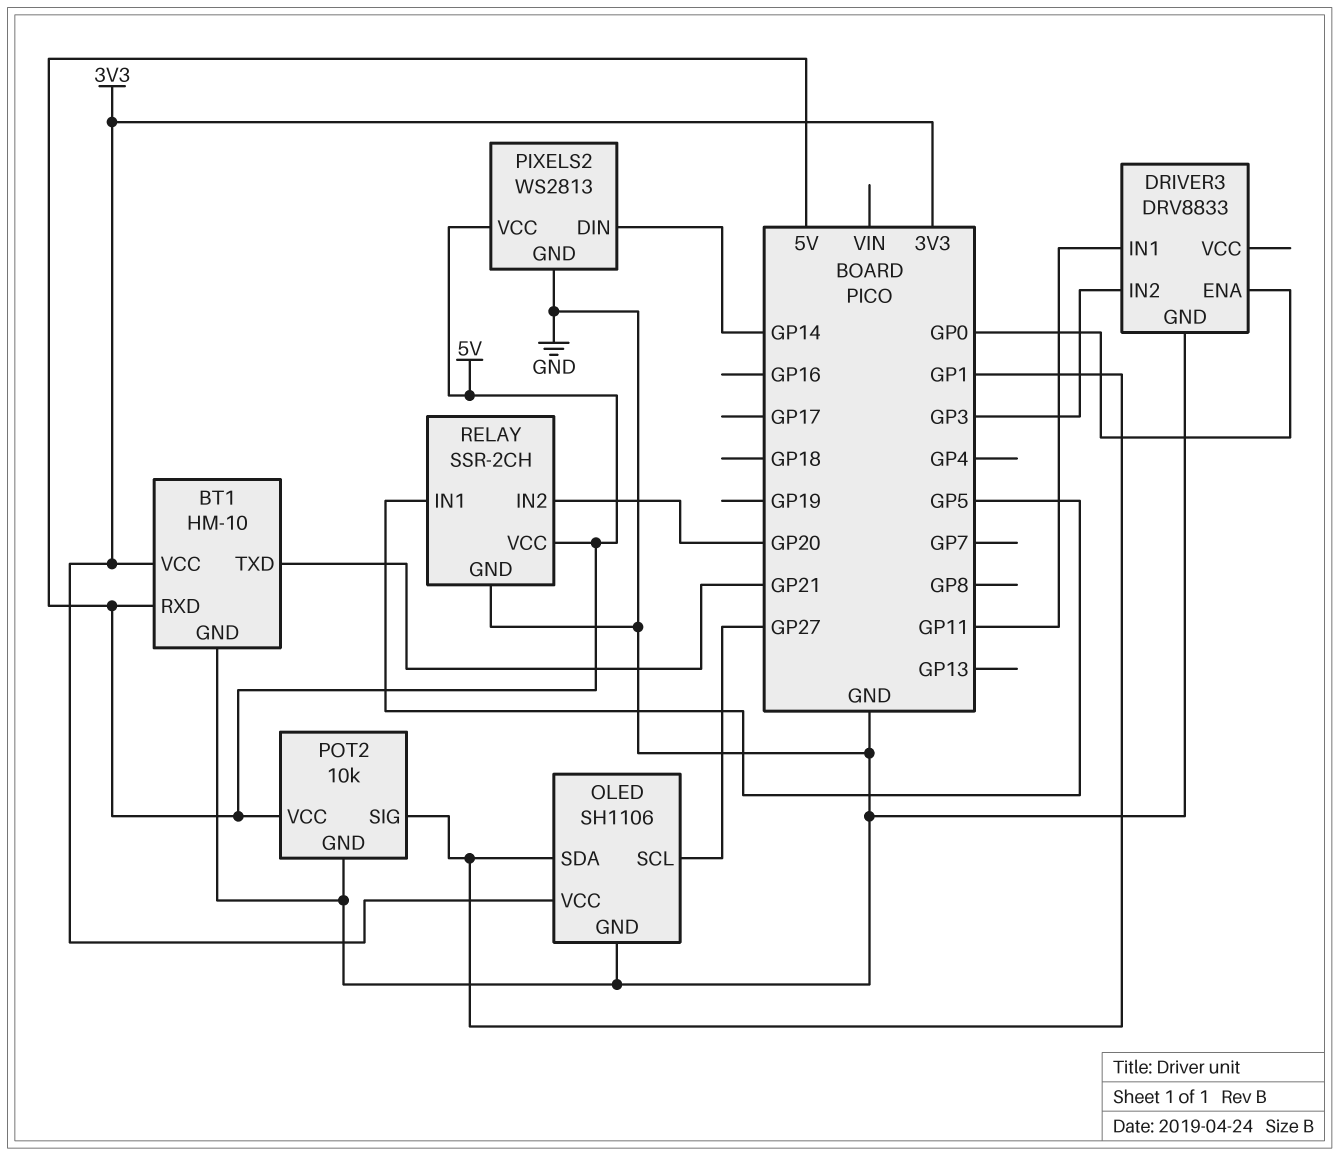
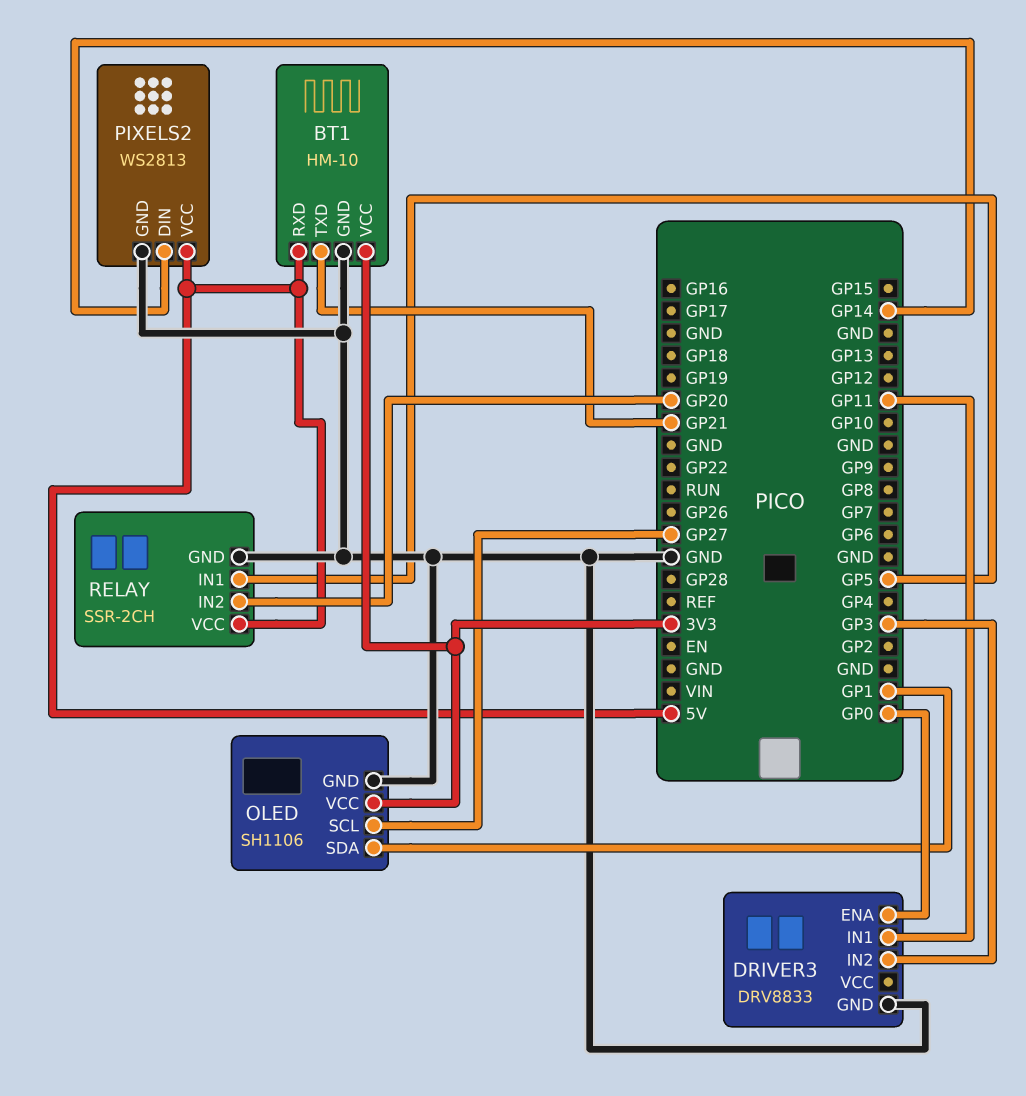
POT2: 10k -> none
POT2 pin GND: GND -> none
POT2 pin SIG: GP1 -> none
POT2 pin VCC: 5V -> none

